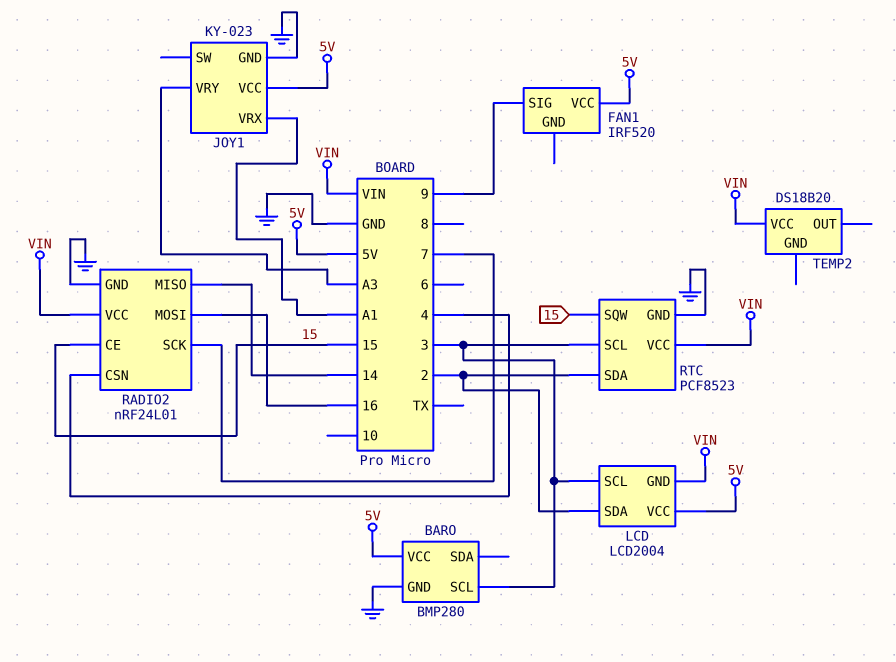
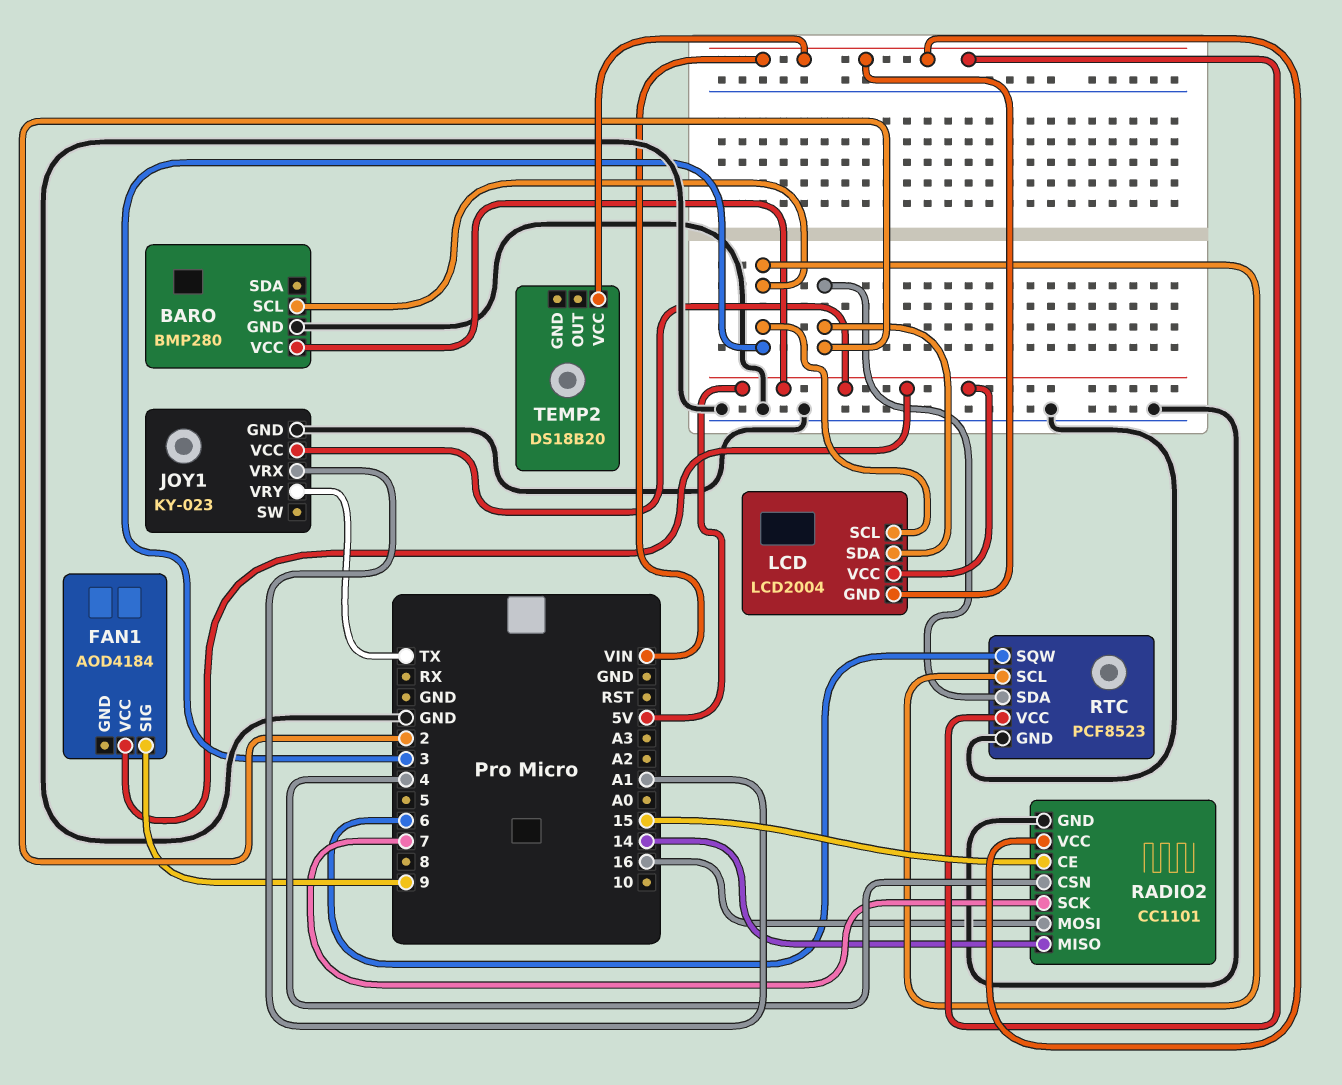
FAN1: IRF520 -> AOD4184
JOY1 pin VRY: A3 -> TX
RADIO2: nRF24L01 -> CC1101
RTC pin SQW: 15 -> 6

